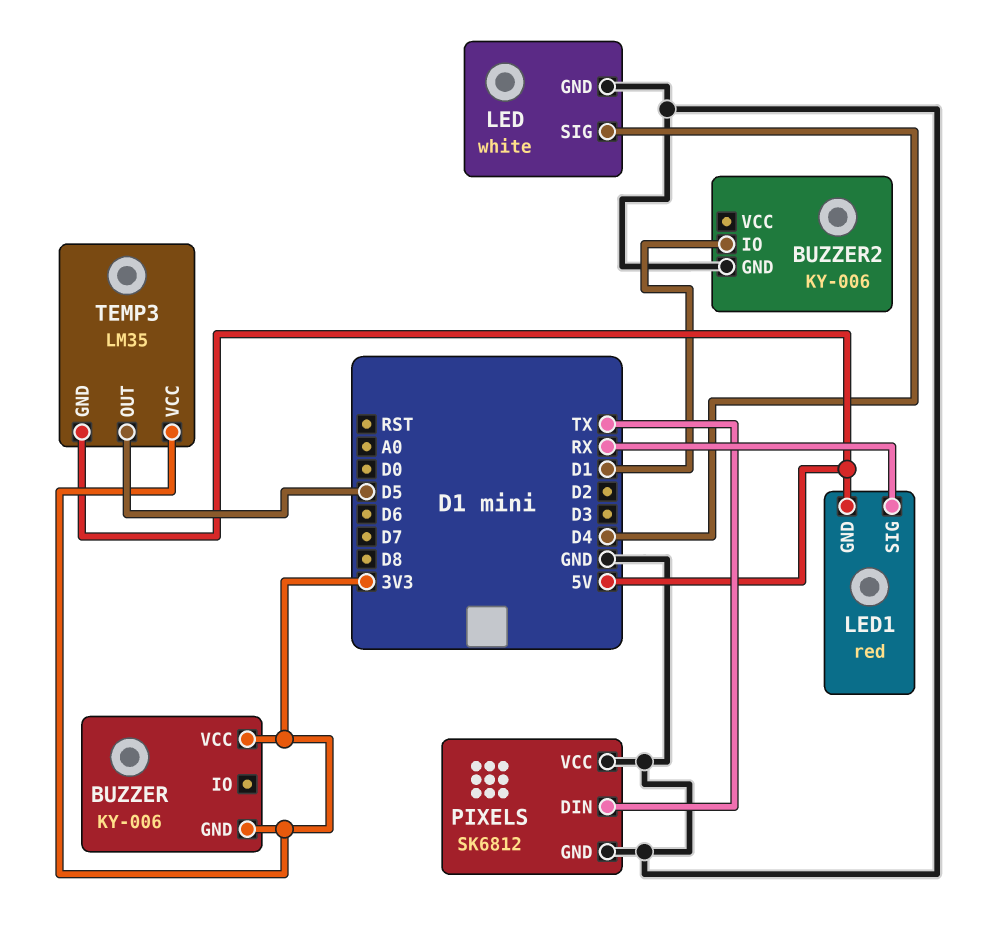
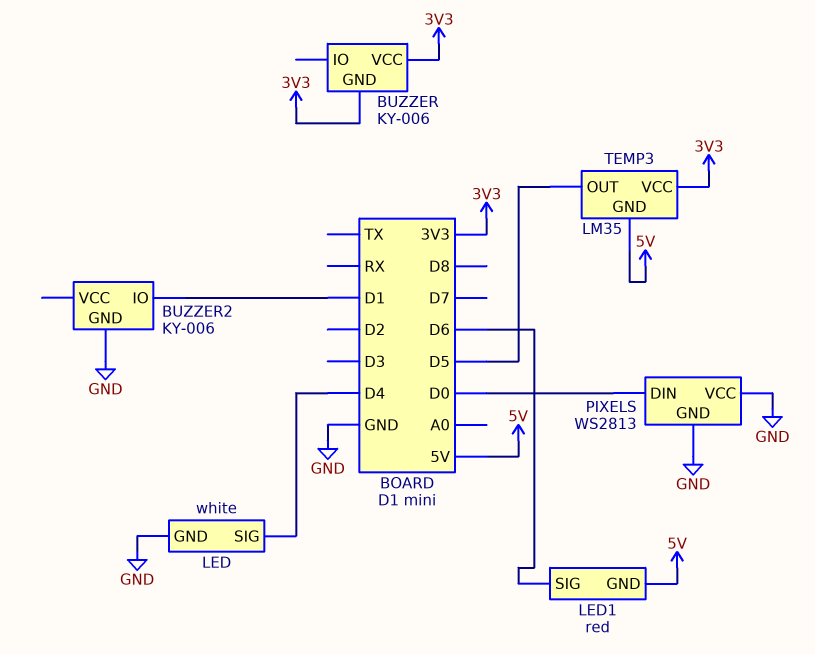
LED1 pin SIG: RX -> D6
PIXELS: SK6812 -> WS2813
PIXELS pin DIN: TX -> D0

